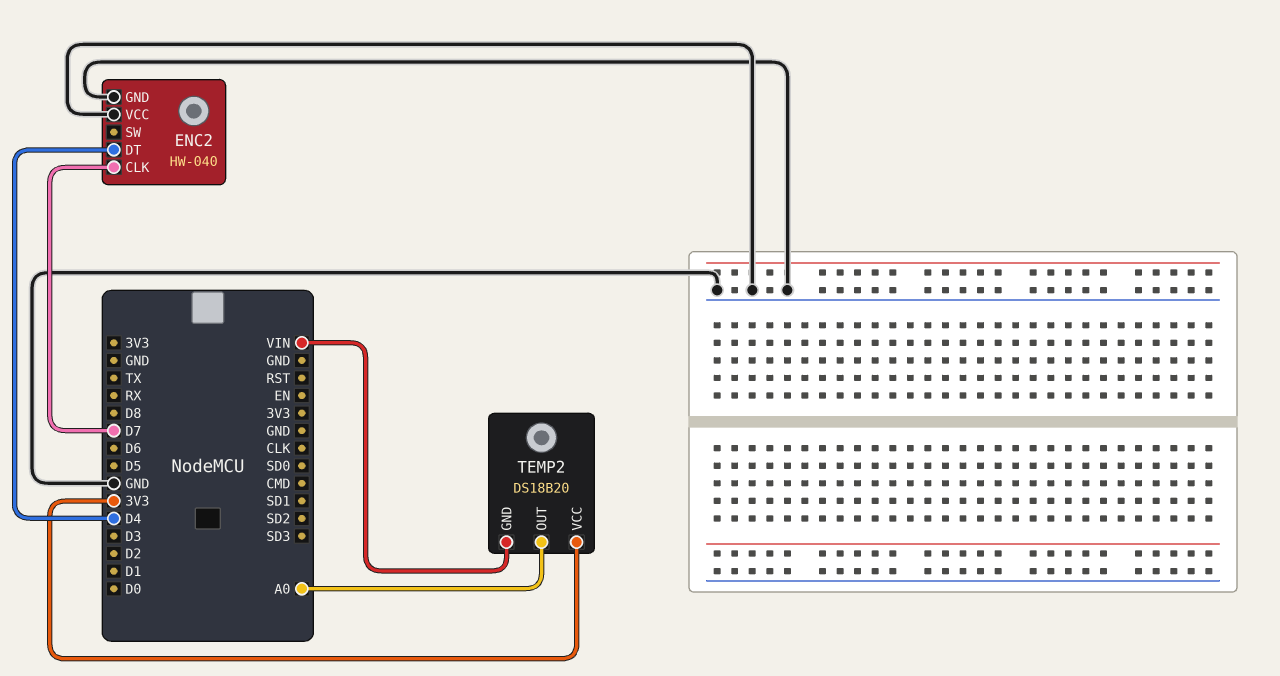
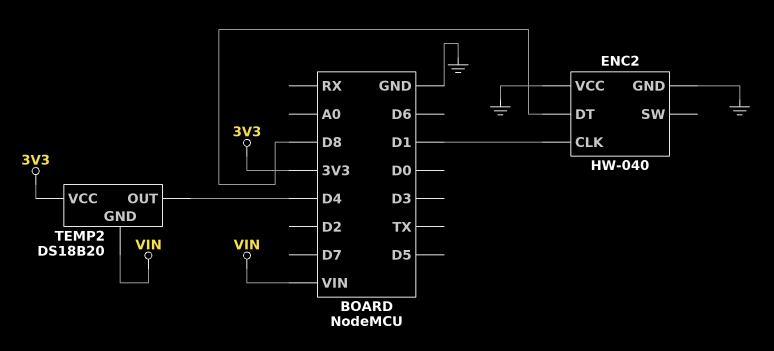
ENC2 pin CLK: D7 -> D1
ENC2 pin DT: D4 -> D8
TEMP2 pin OUT: A0 -> D4

